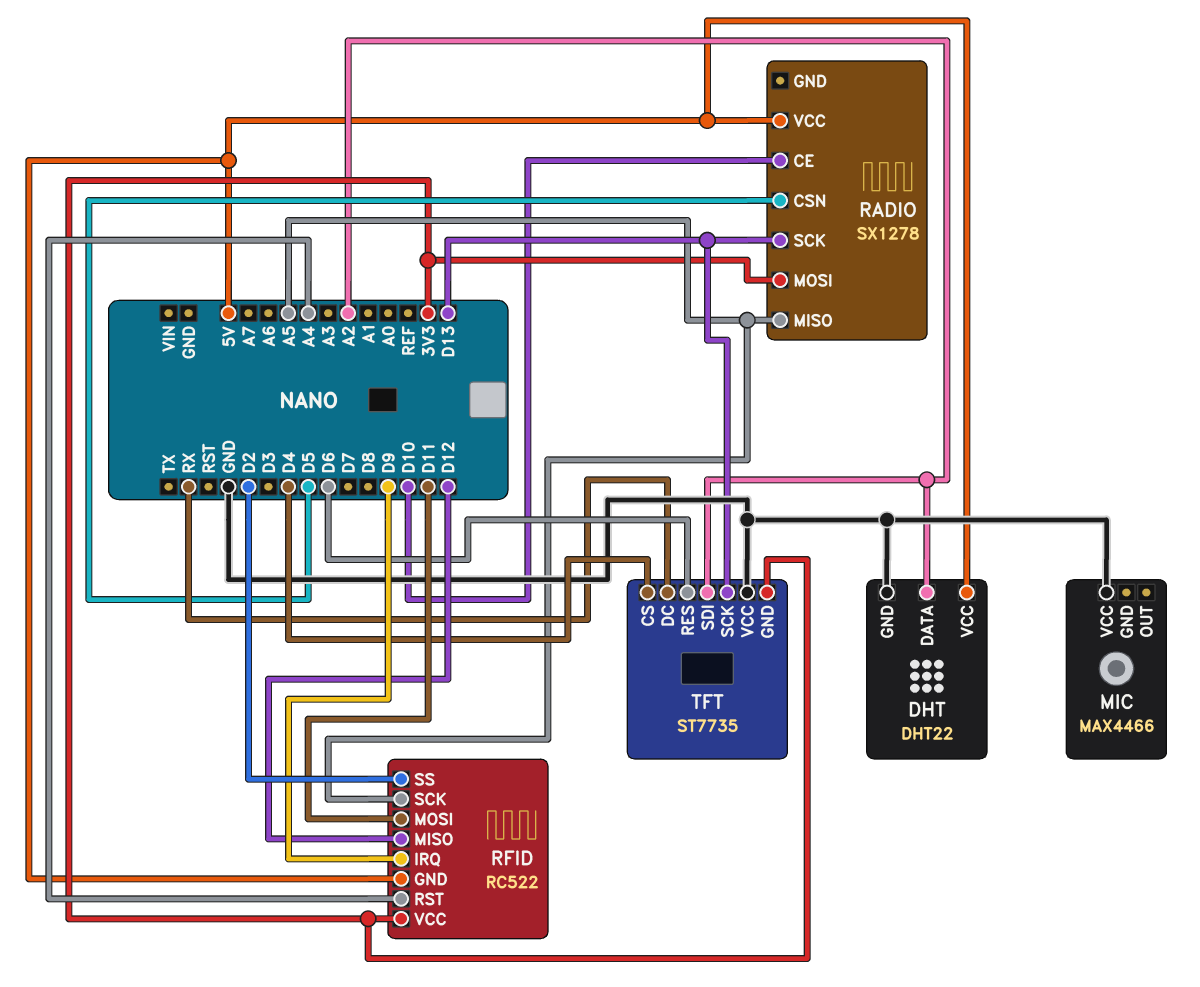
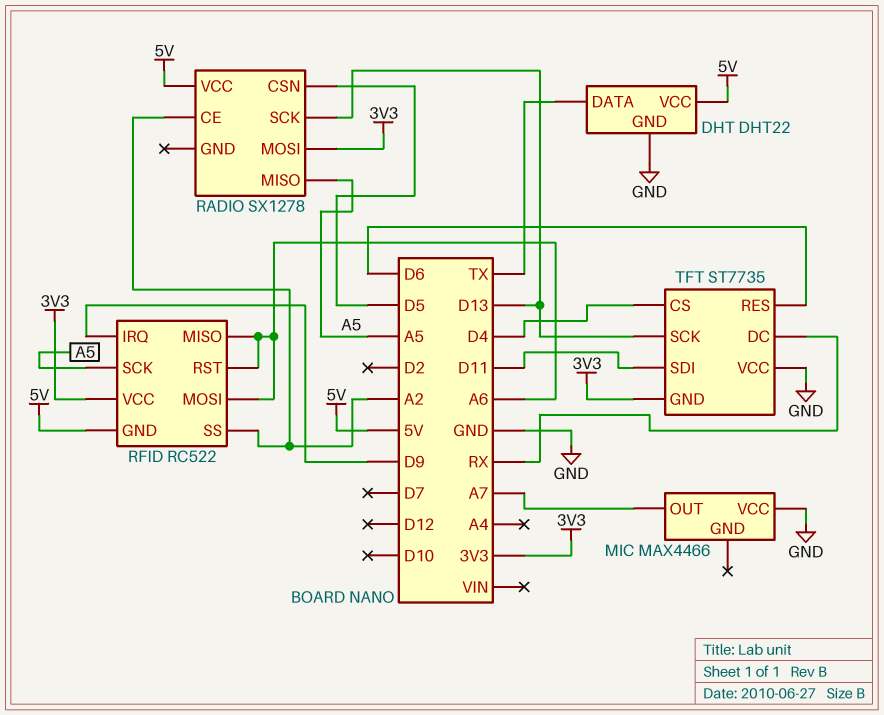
DHT pin DATA: A2 -> TX
MIC pin OUT: none -> A7
RADIO pin CE: D10 -> A2
RFID pin MISO: D12 -> A6
RFID pin MOSI: D11 -> A6
RFID pin RST: A4 -> A6
RFID pin SS: D2 -> A2
TFT pin SDI: A2 -> D11

